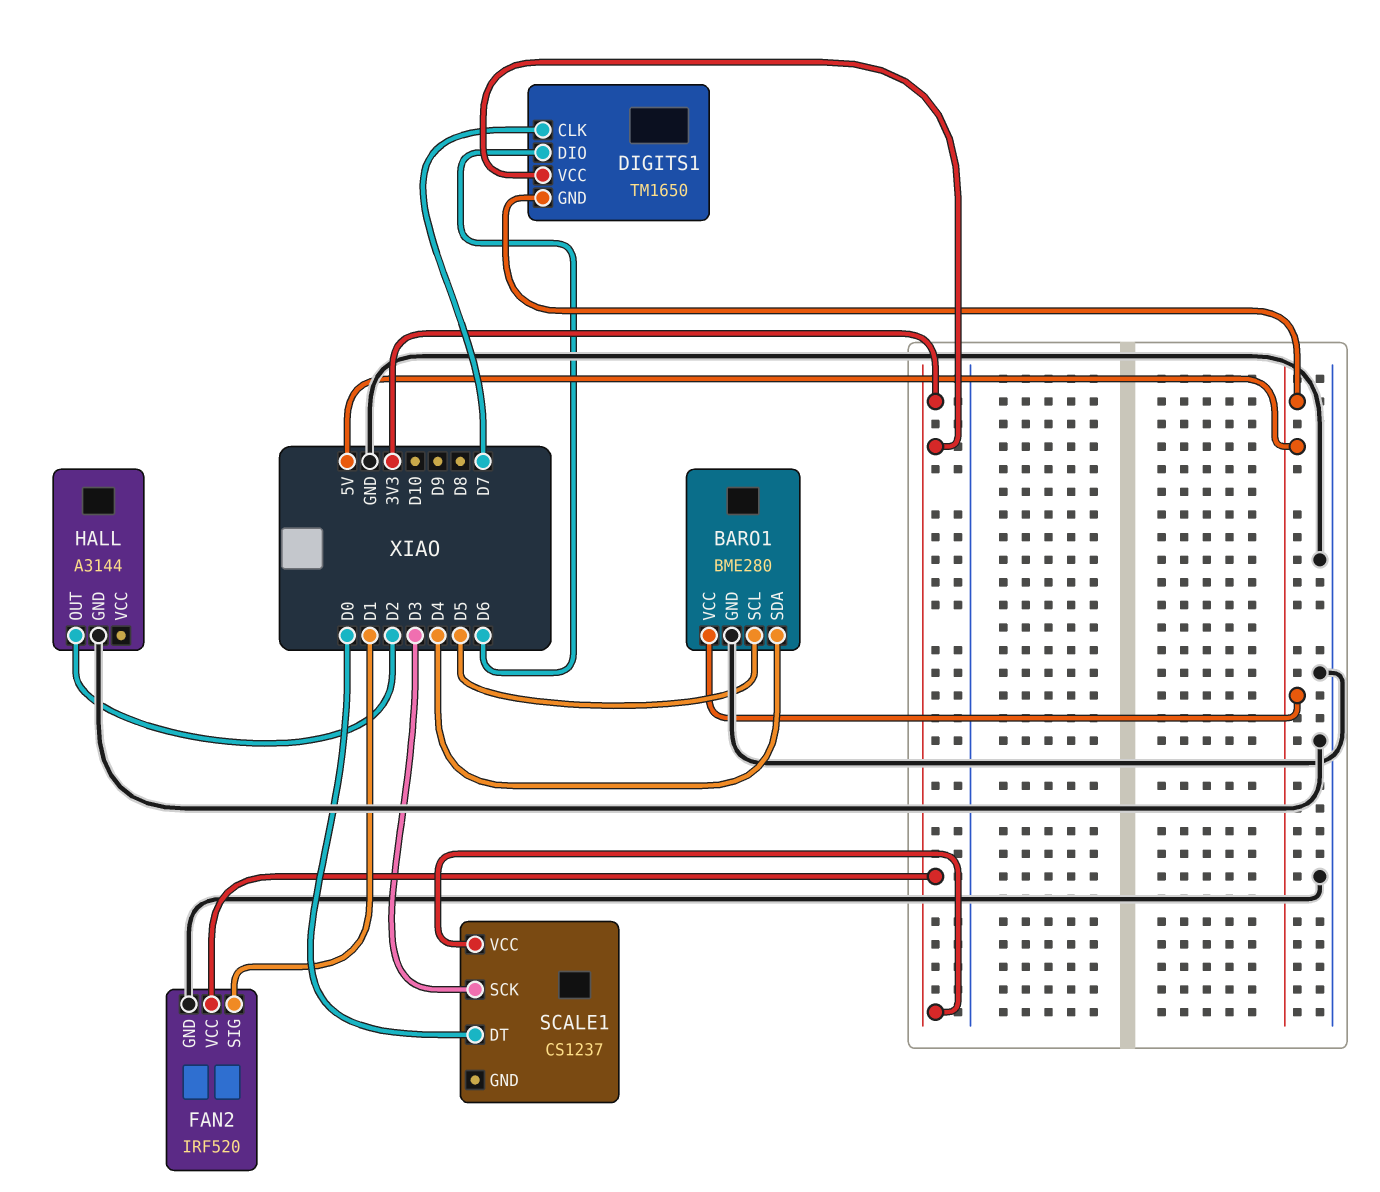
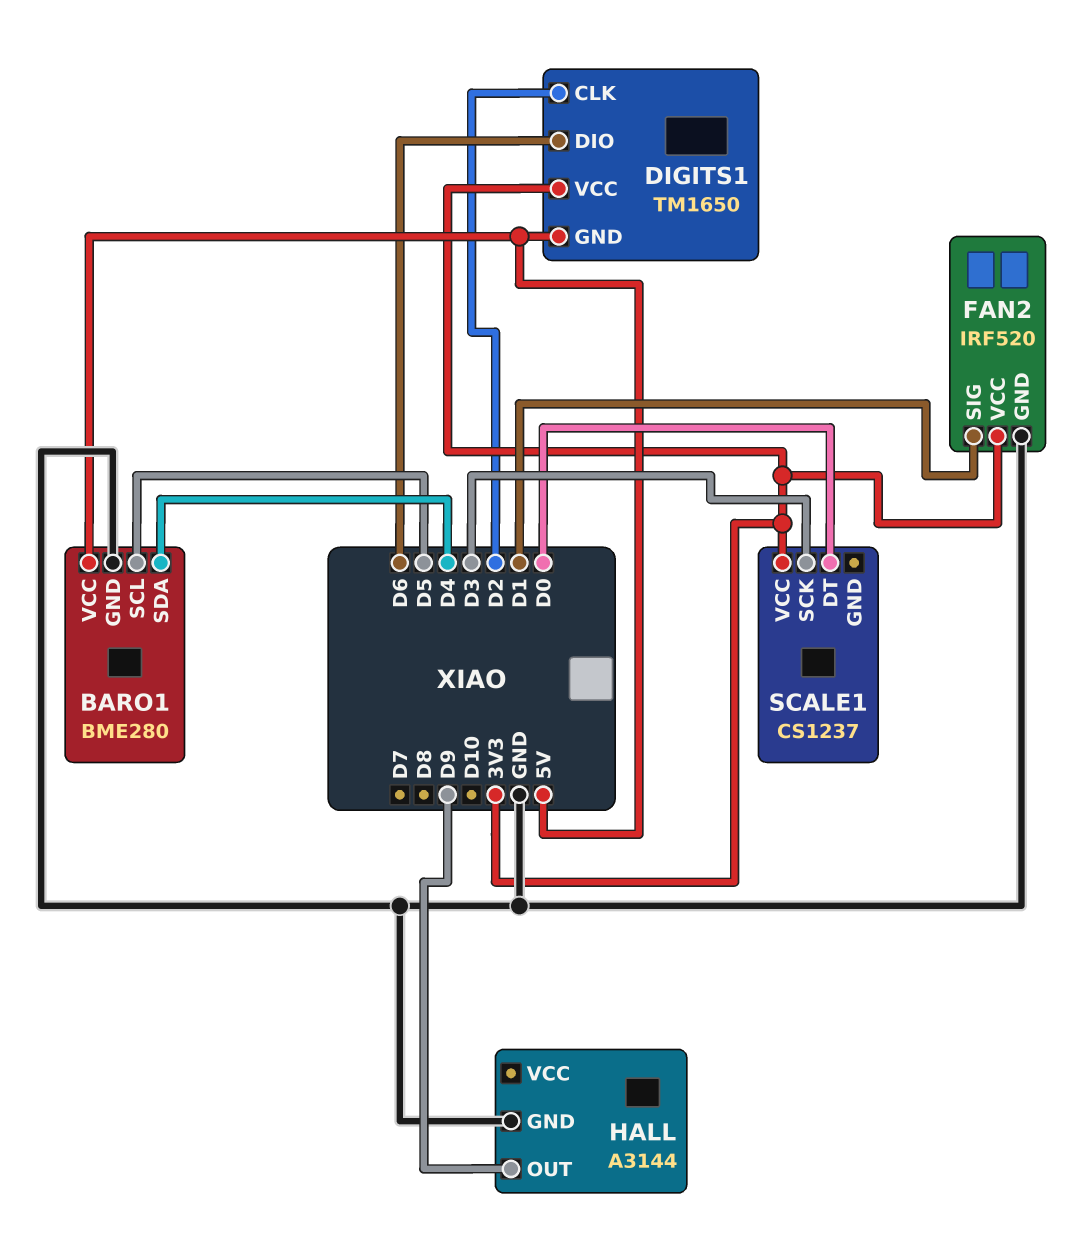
DIGITS1 pin CLK: D7 -> D2
HALL pin OUT: D2 -> D9

